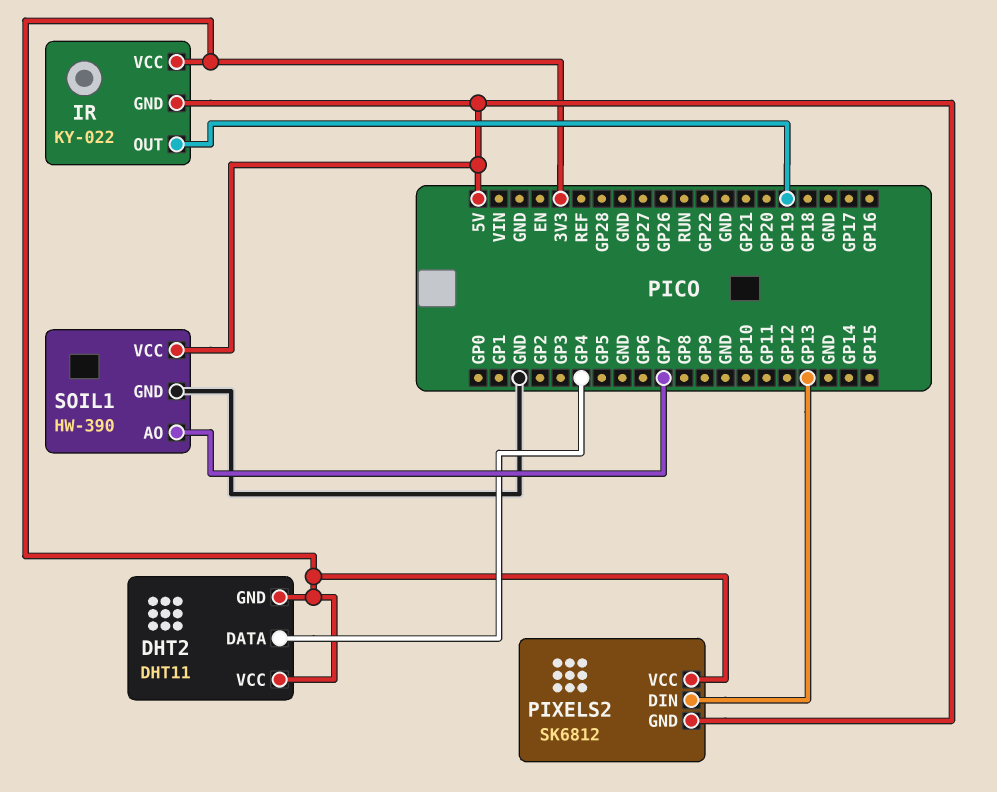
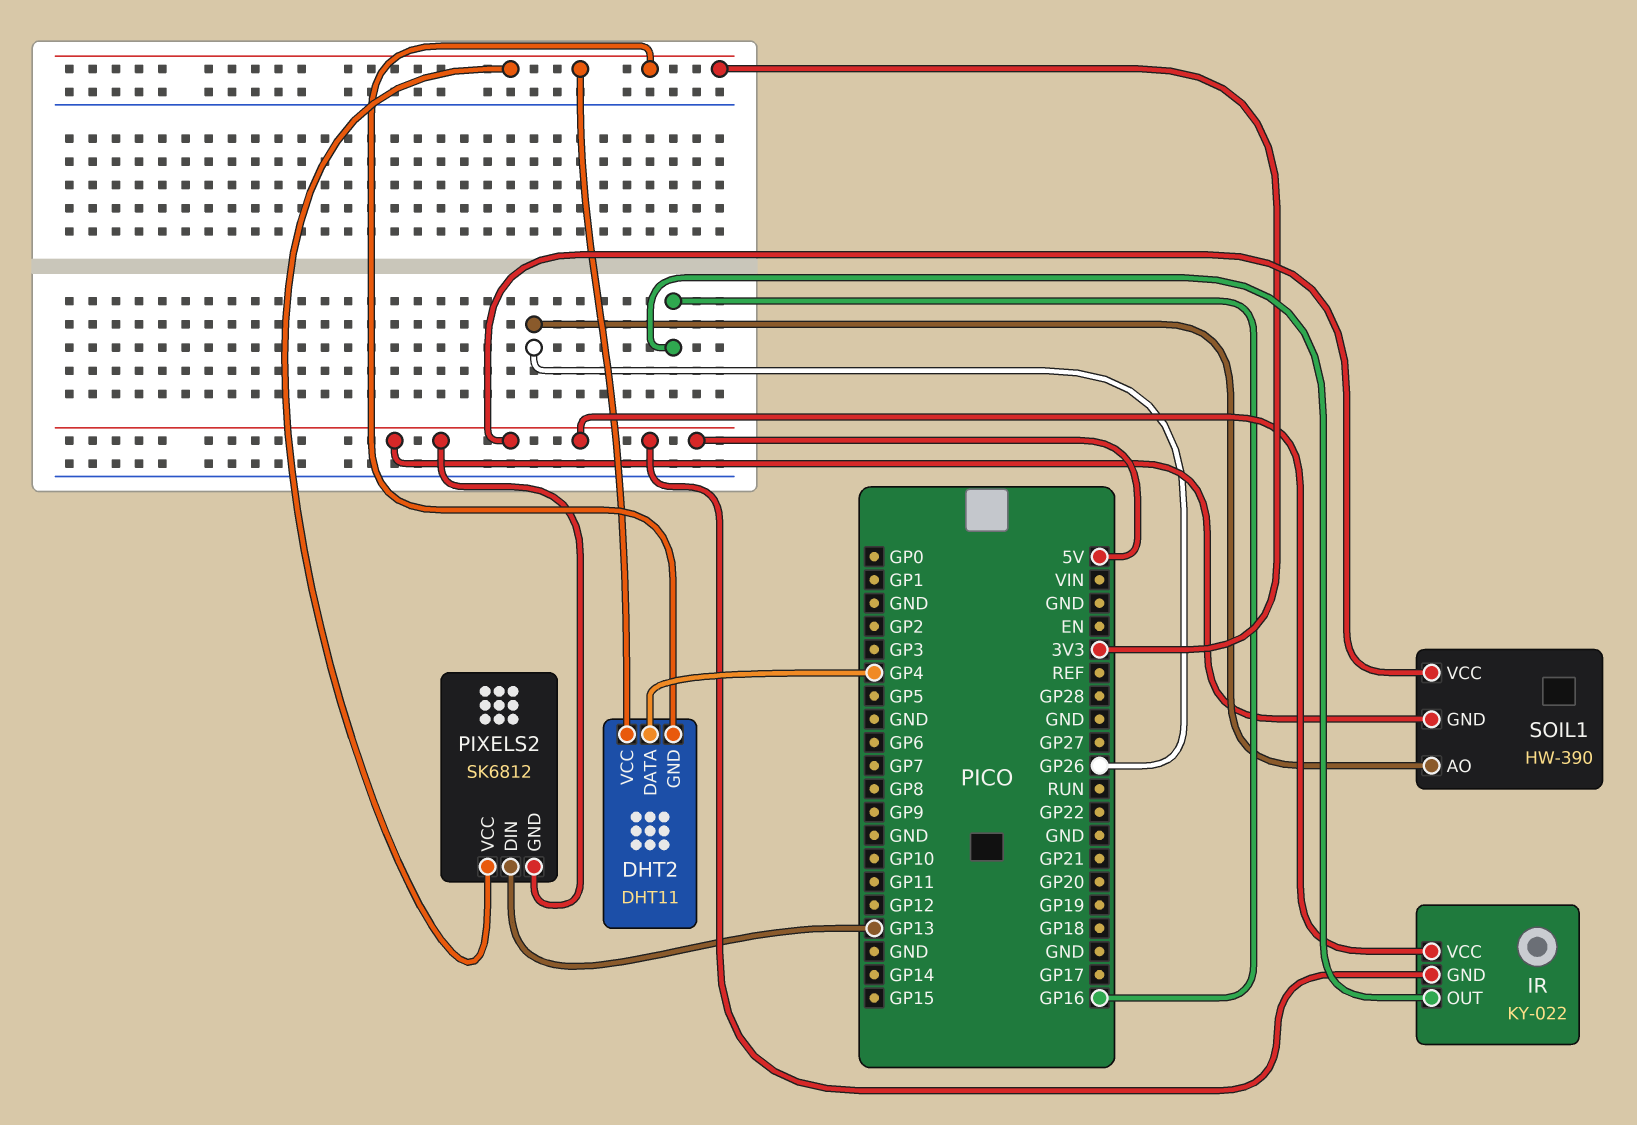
IR pin OUT: GP19 -> GP16
IR pin VCC: 3V3 -> 5V
SOIL1 pin AO: GP7 -> GP26
SOIL1 pin GND: GND -> 5V

